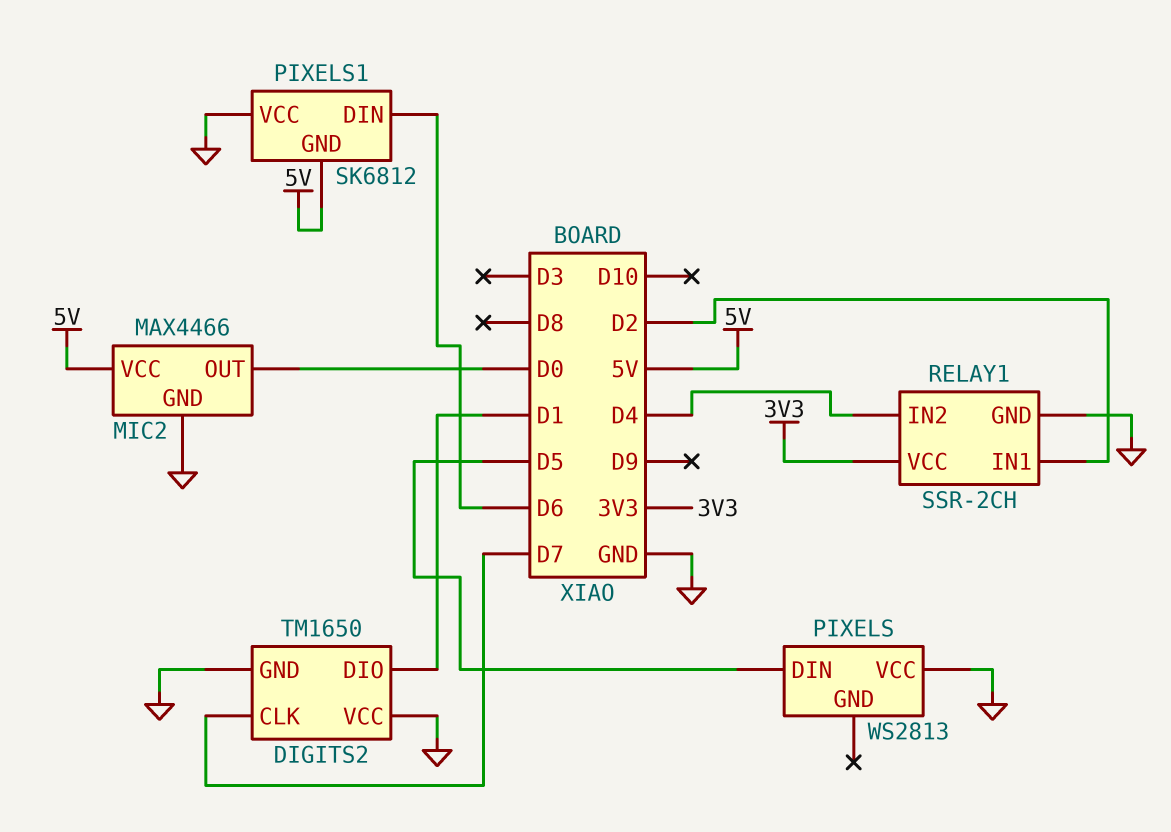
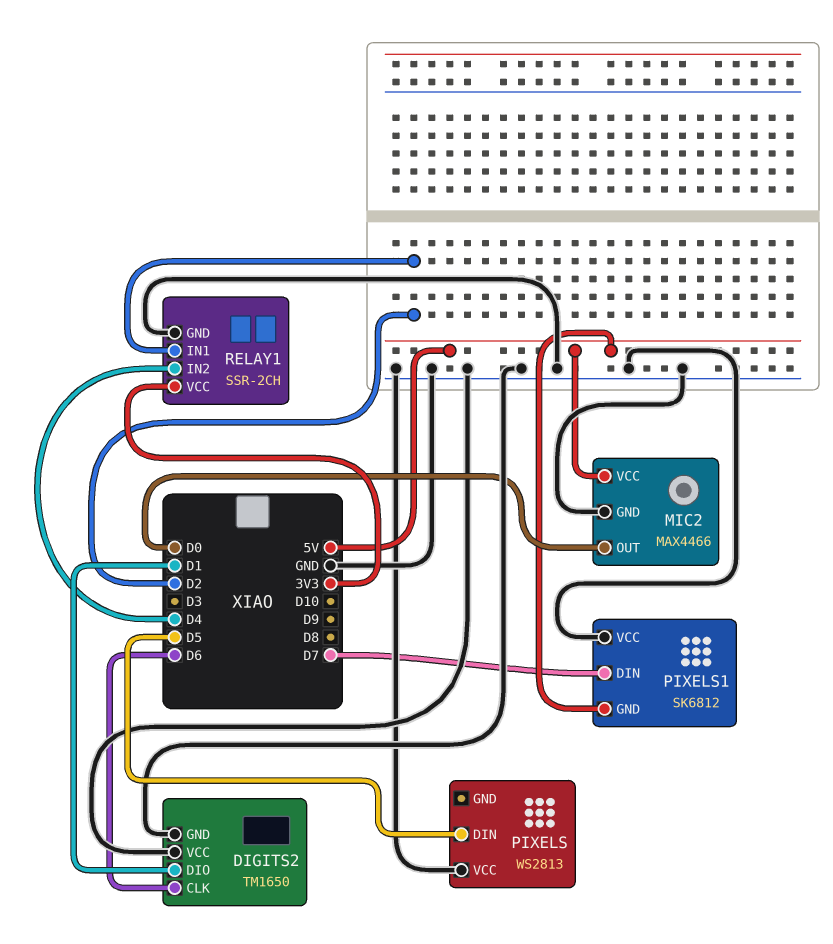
DIGITS2 pin CLK: D7 -> D6
PIXELS1 pin DIN: D6 -> D7

